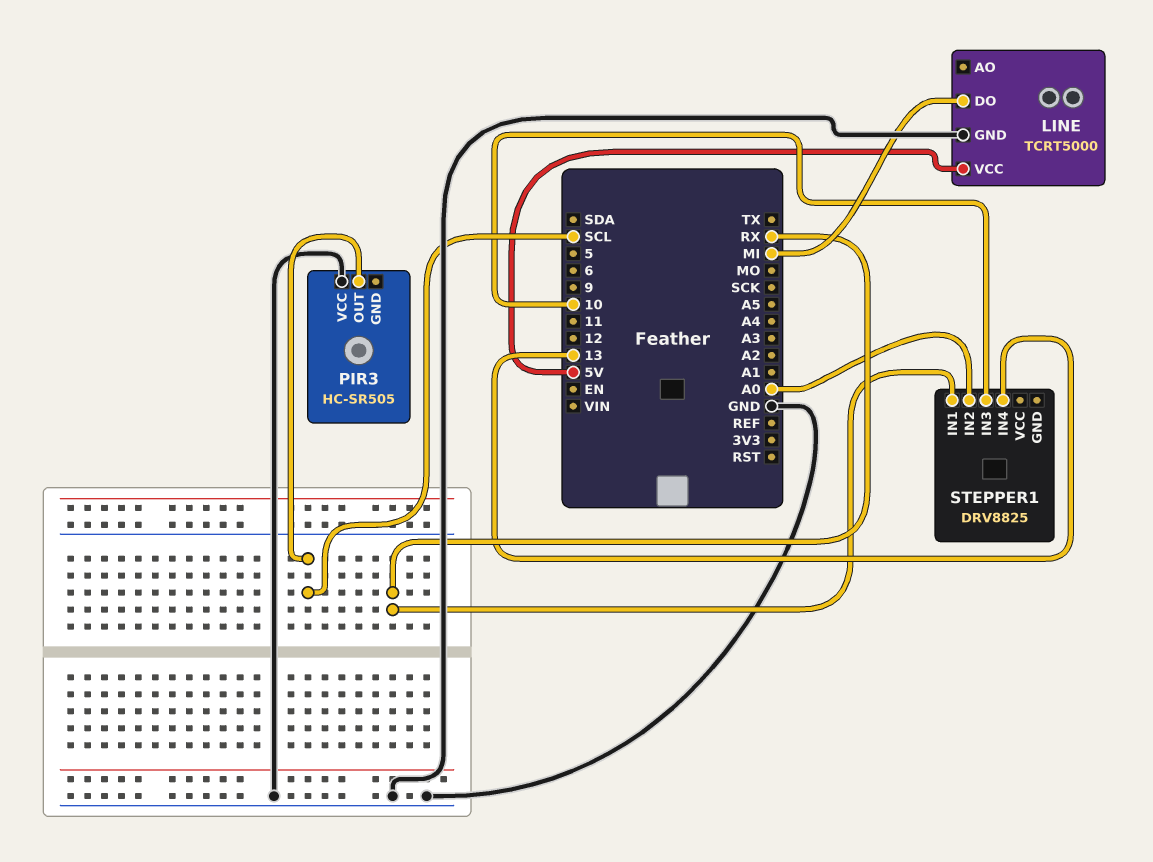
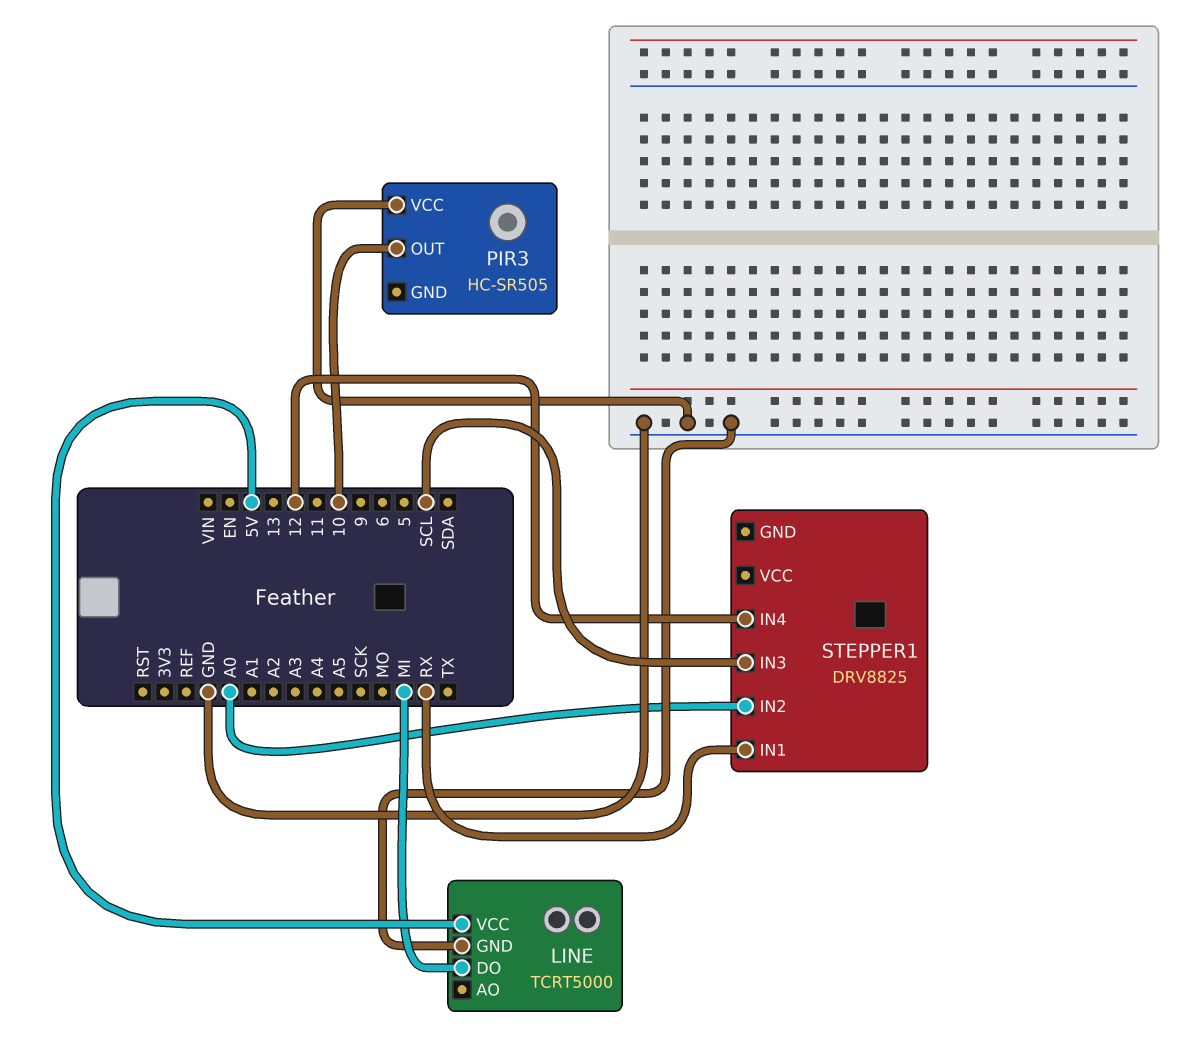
PIR3 pin OUT: SCL -> 10
STEPPER1 pin IN3: 10 -> SCL
STEPPER1 pin IN4: 13 -> 12

